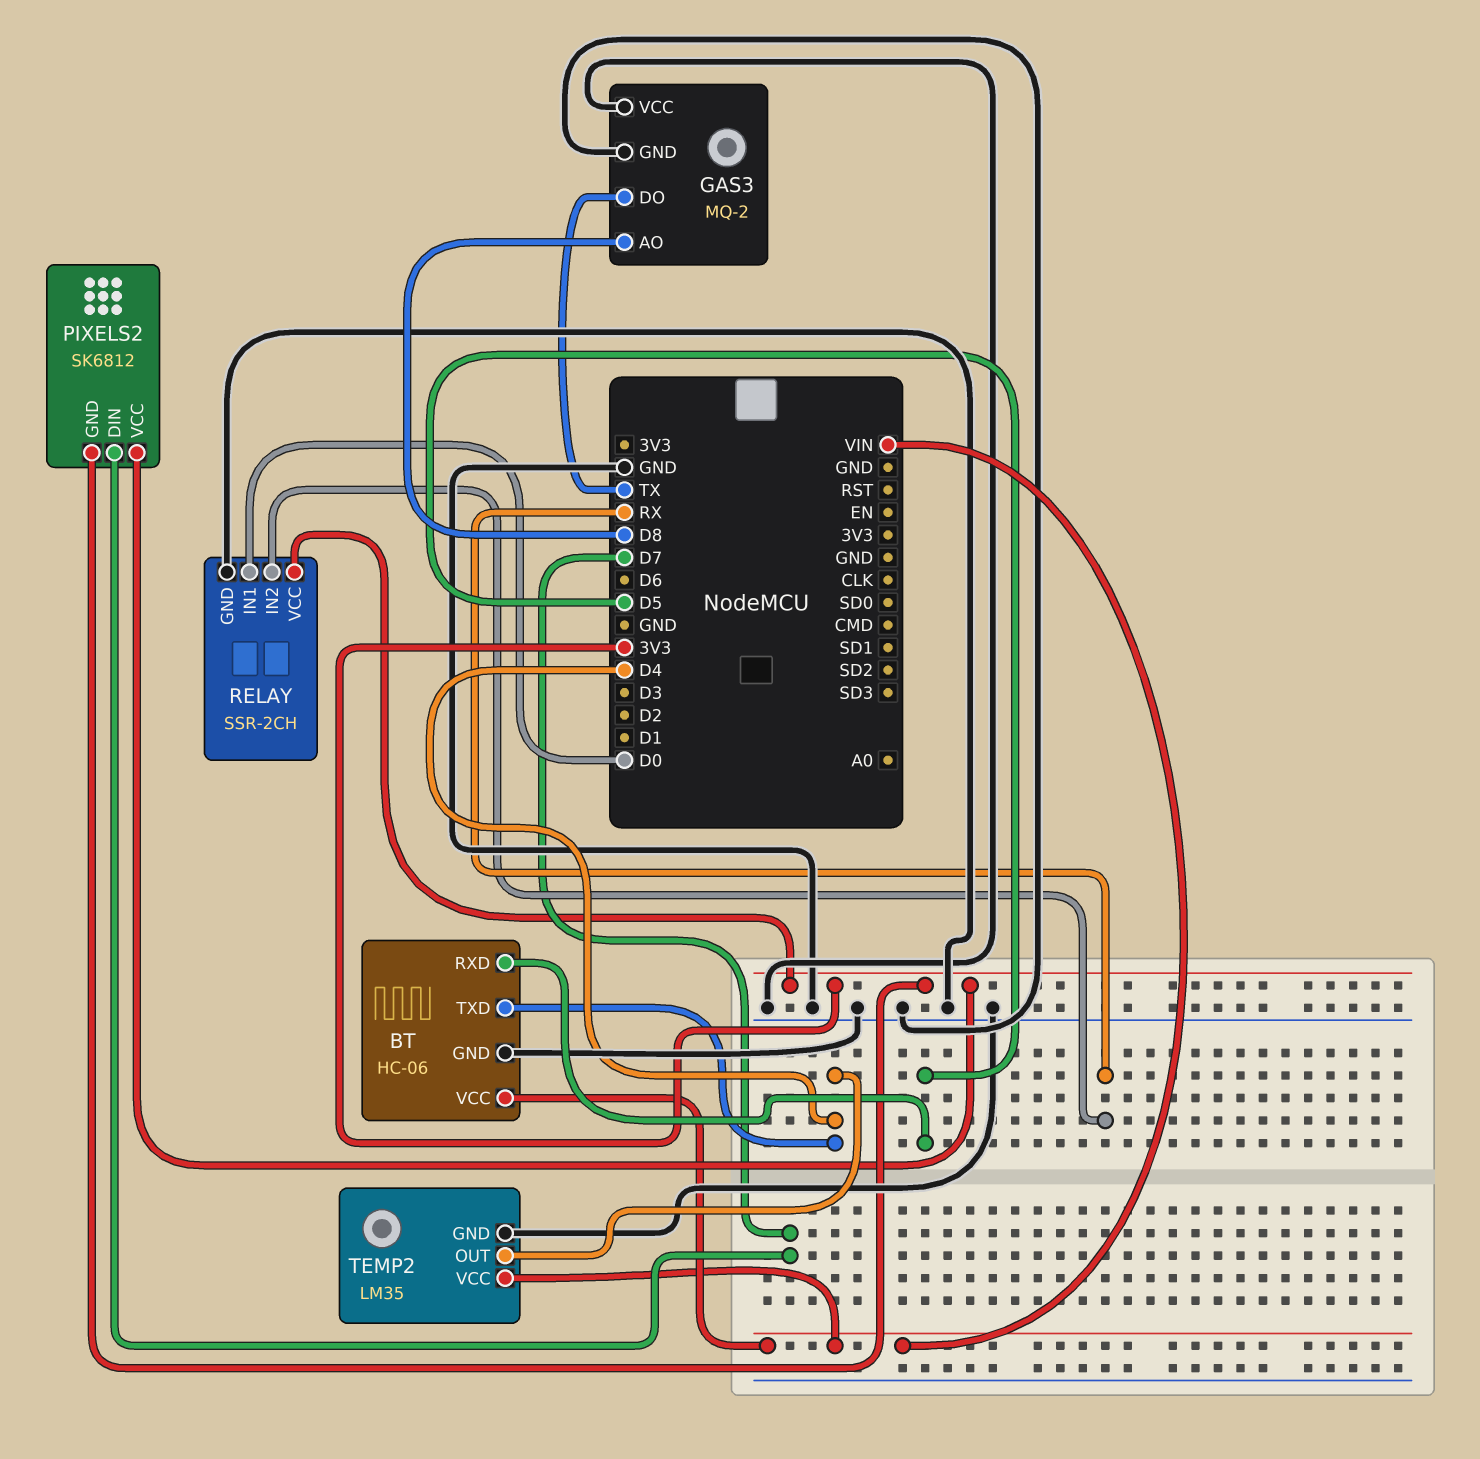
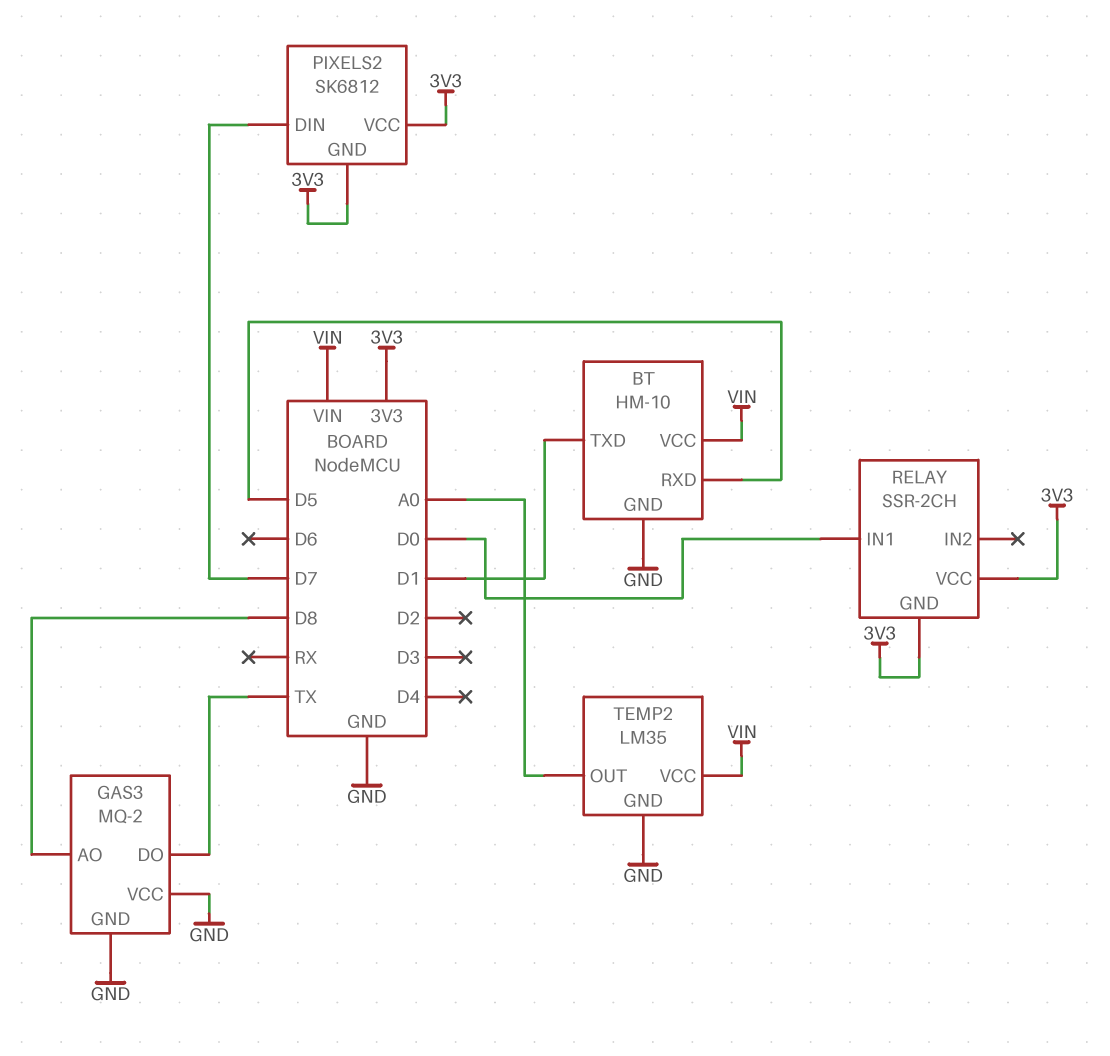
BT: HC-06 -> HM-10
BT pin TXD: D4 -> D1
RELAY pin GND: GND -> 3V3
RELAY pin IN2: RX -> none
TEMP2 pin OUT: D4 -> A0

